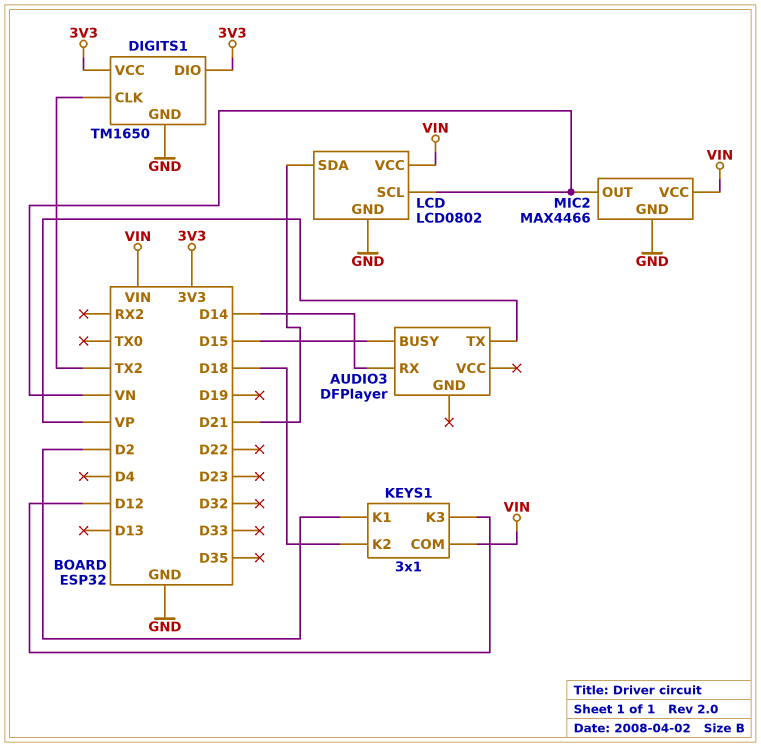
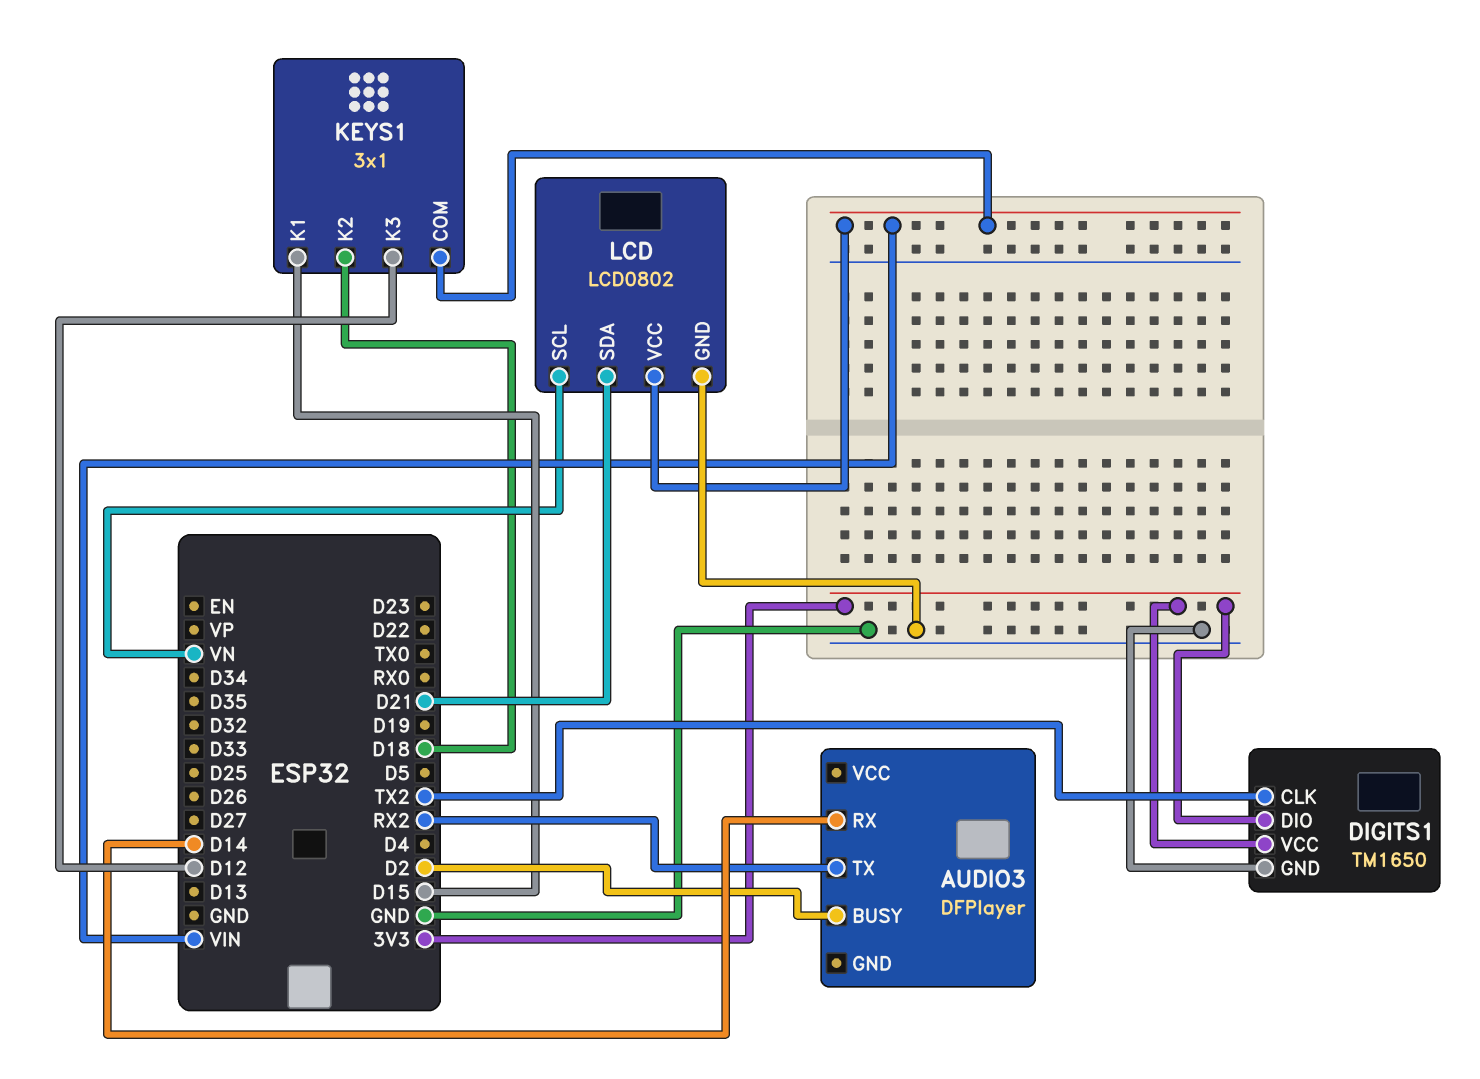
AUDIO3 pin BUSY: D15 -> D2
AUDIO3 pin TX: VP -> RX2
KEYS1 pin K1: D2 -> D15
MIC2: MAX4466 -> none
MIC2 pin GND: GND -> none
MIC2 pin OUT: VN -> none
MIC2 pin VCC: VIN -> none

